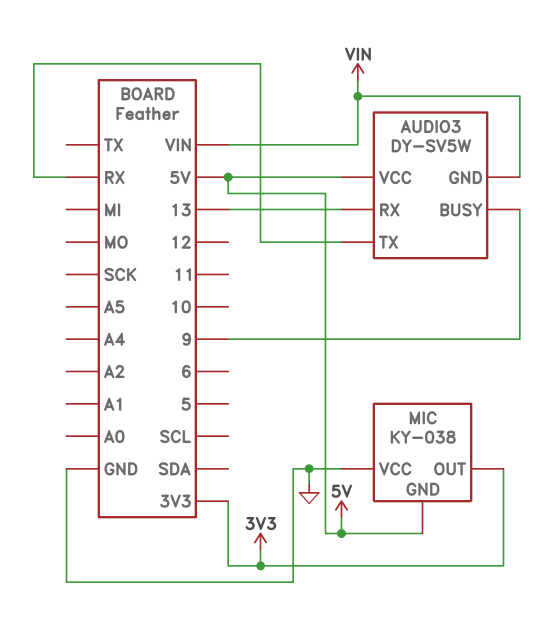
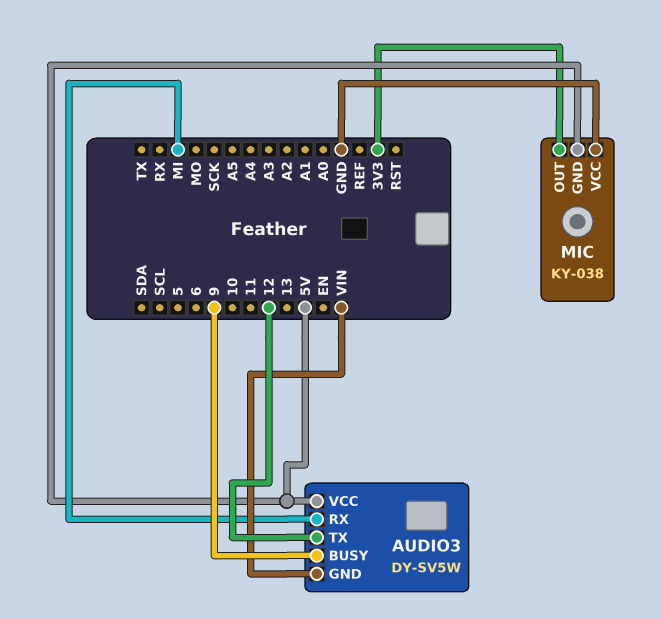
AUDIO3 pin RX: 13 -> MI
AUDIO3 pin TX: RX -> 12

